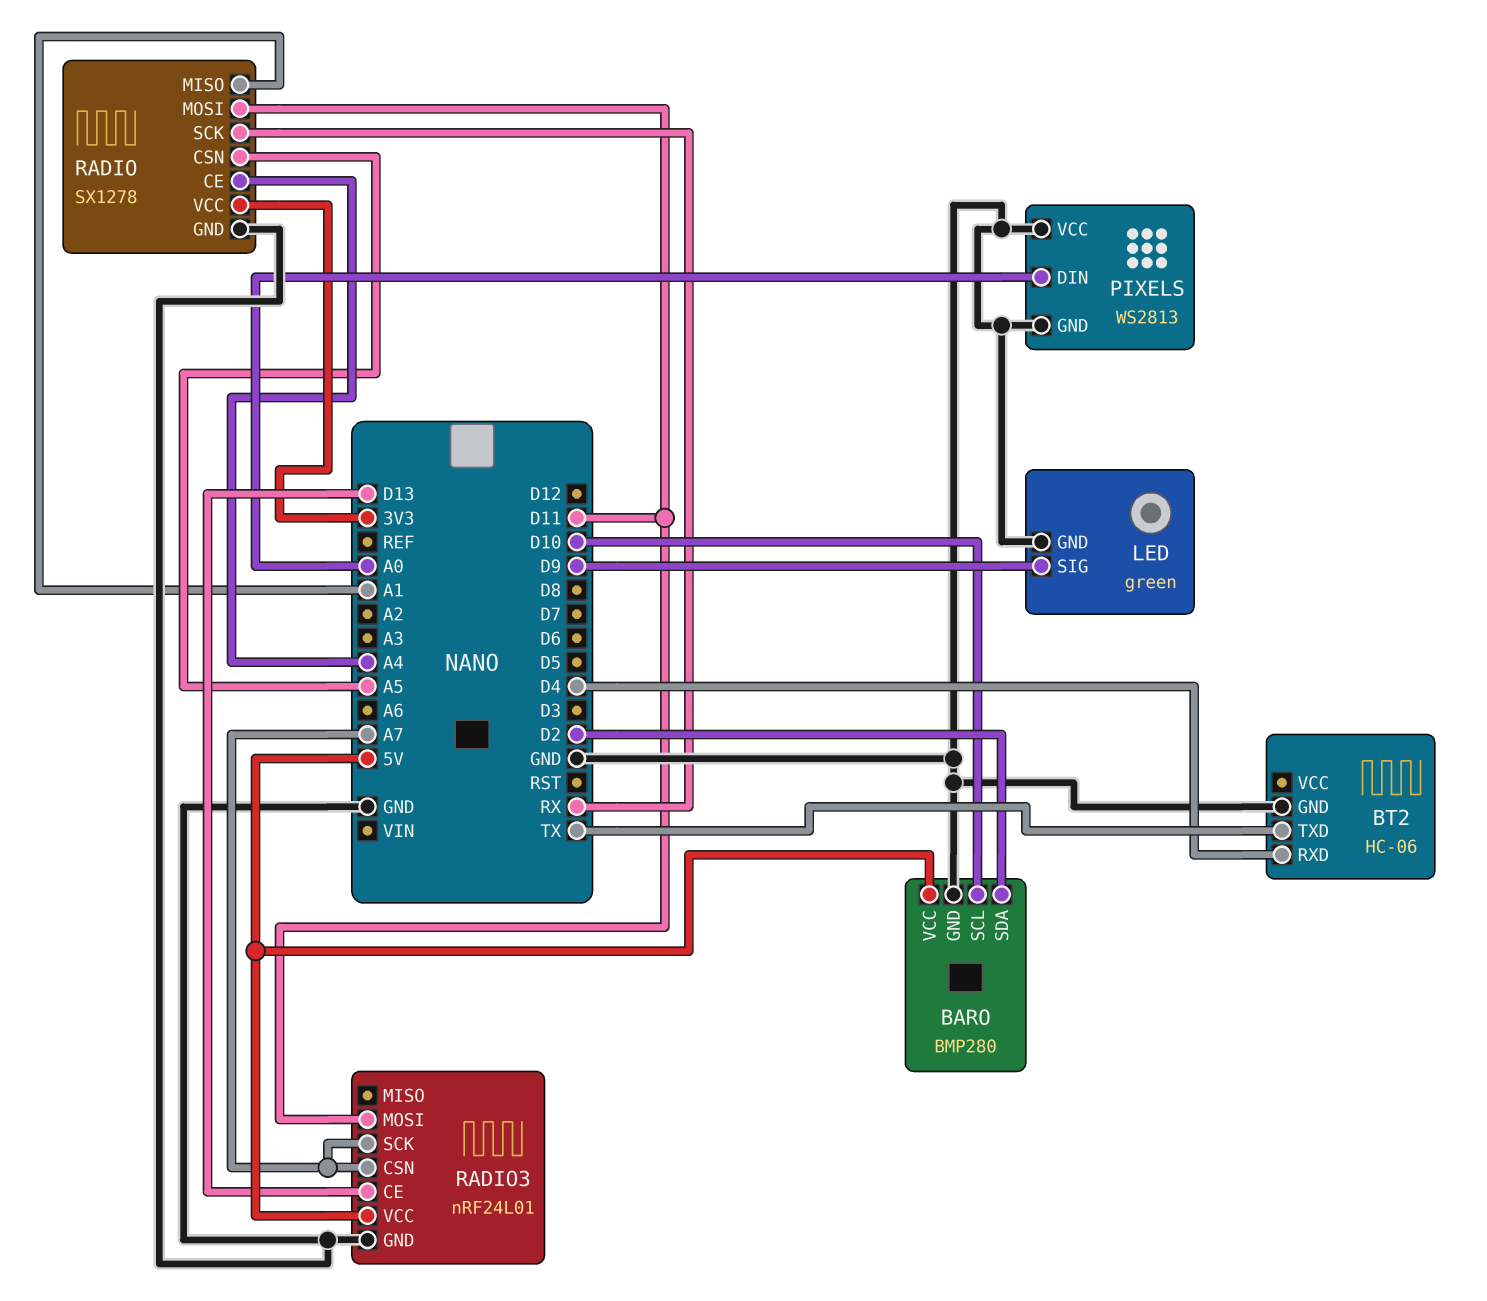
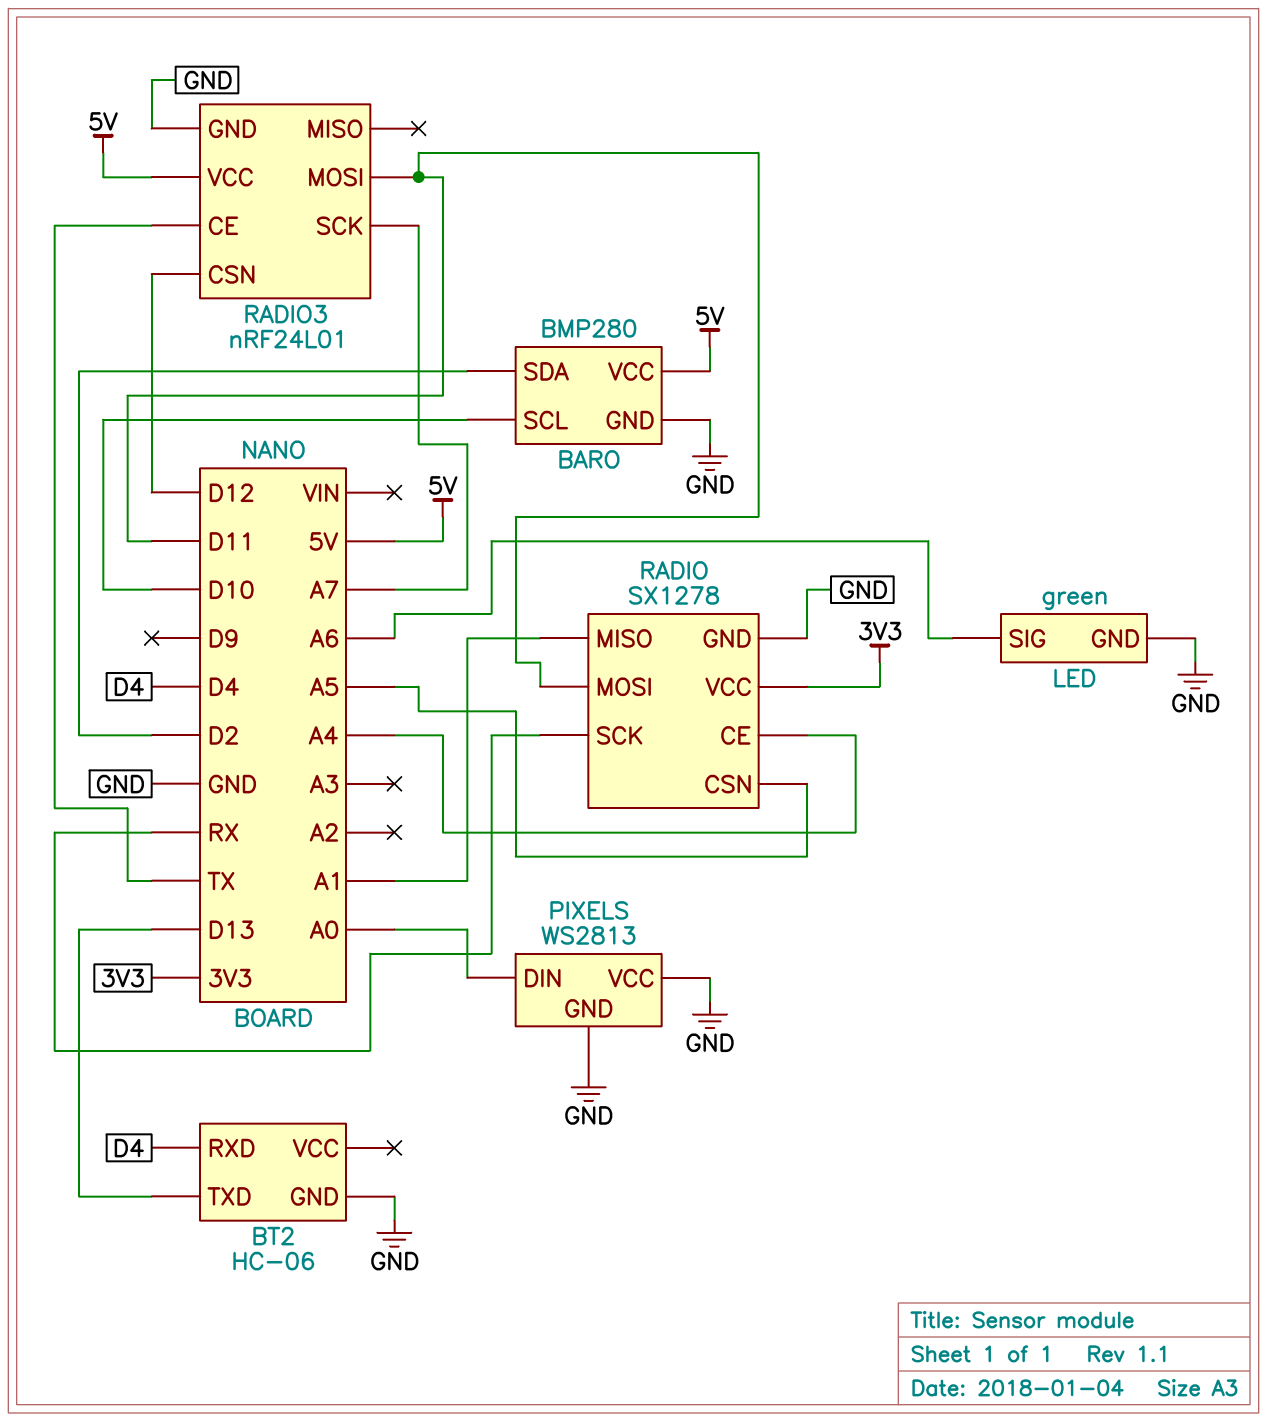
BT2 pin TXD: TX -> D13
LED pin SIG: D9 -> A6
RADIO3 pin CE: D13 -> TX
RADIO3 pin CSN: A7 -> D12

